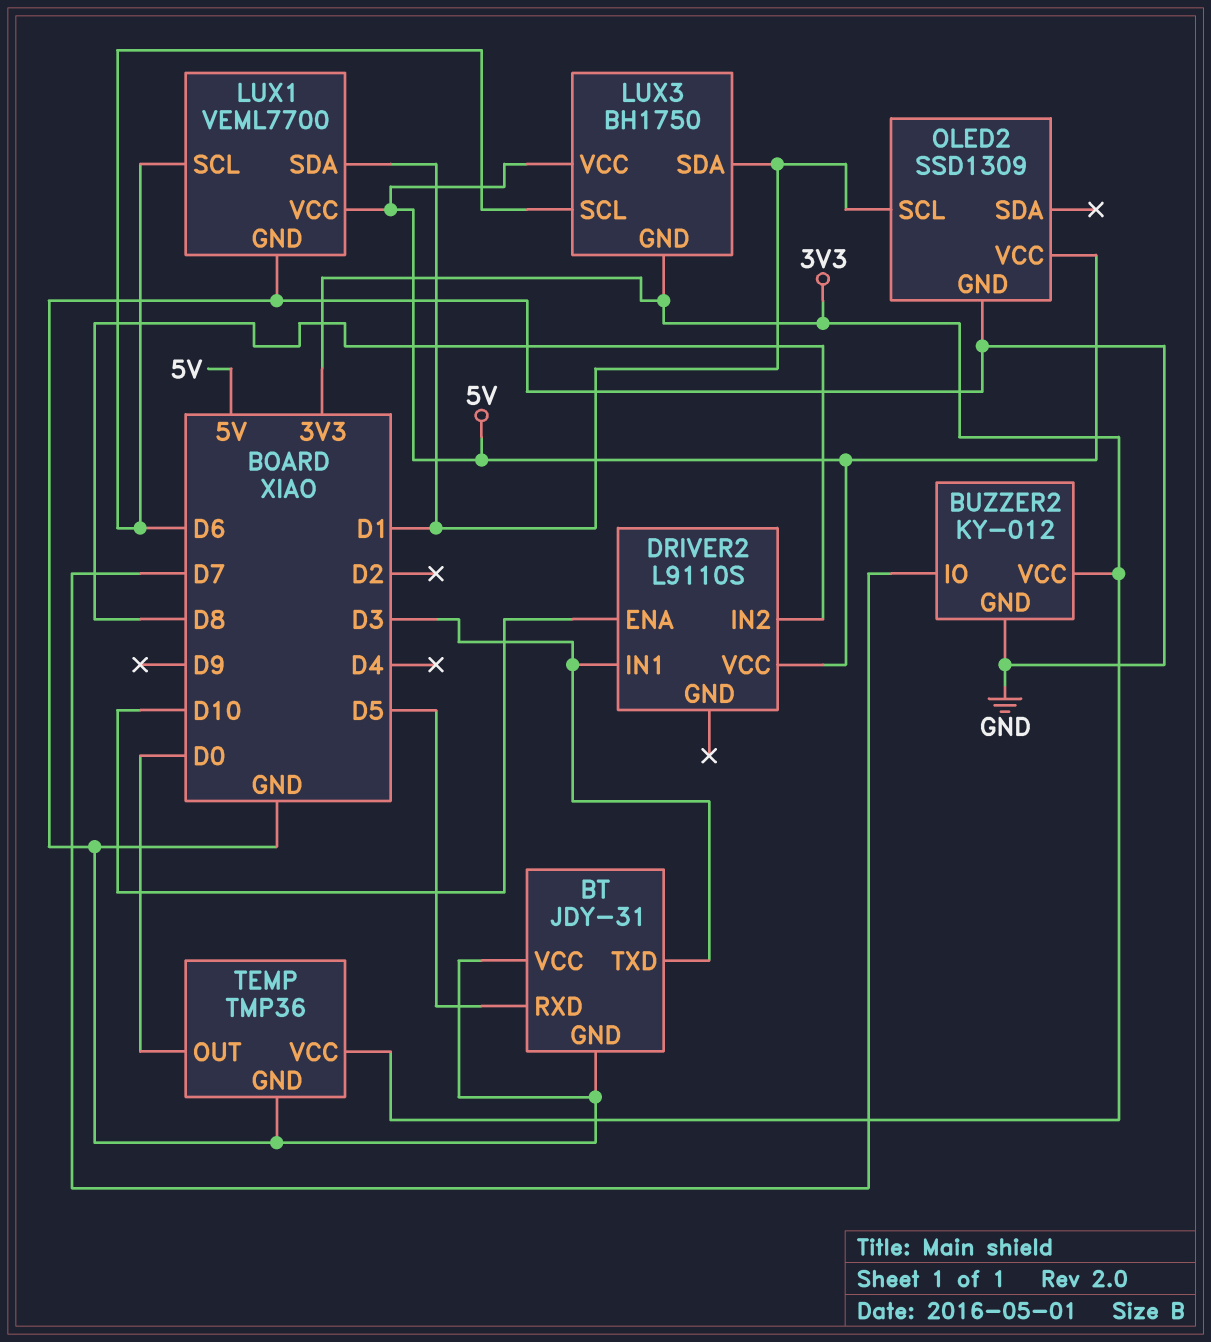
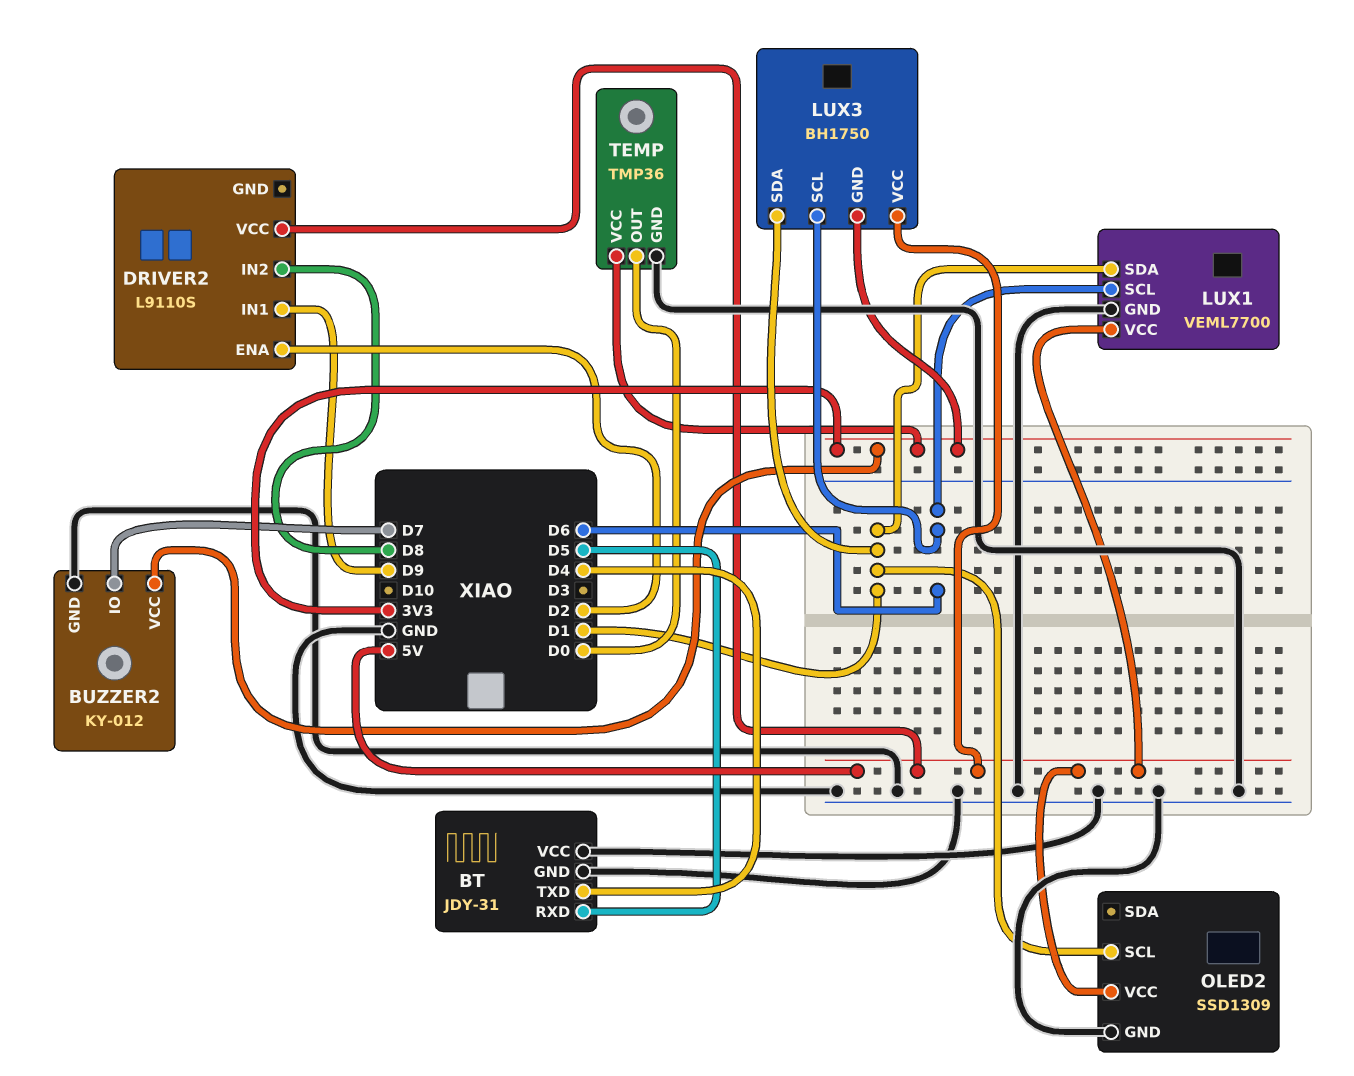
BT pin TXD: D3 -> D4
DRIVER2 pin ENA: D10 -> D2
DRIVER2 pin IN1: D3 -> D9

